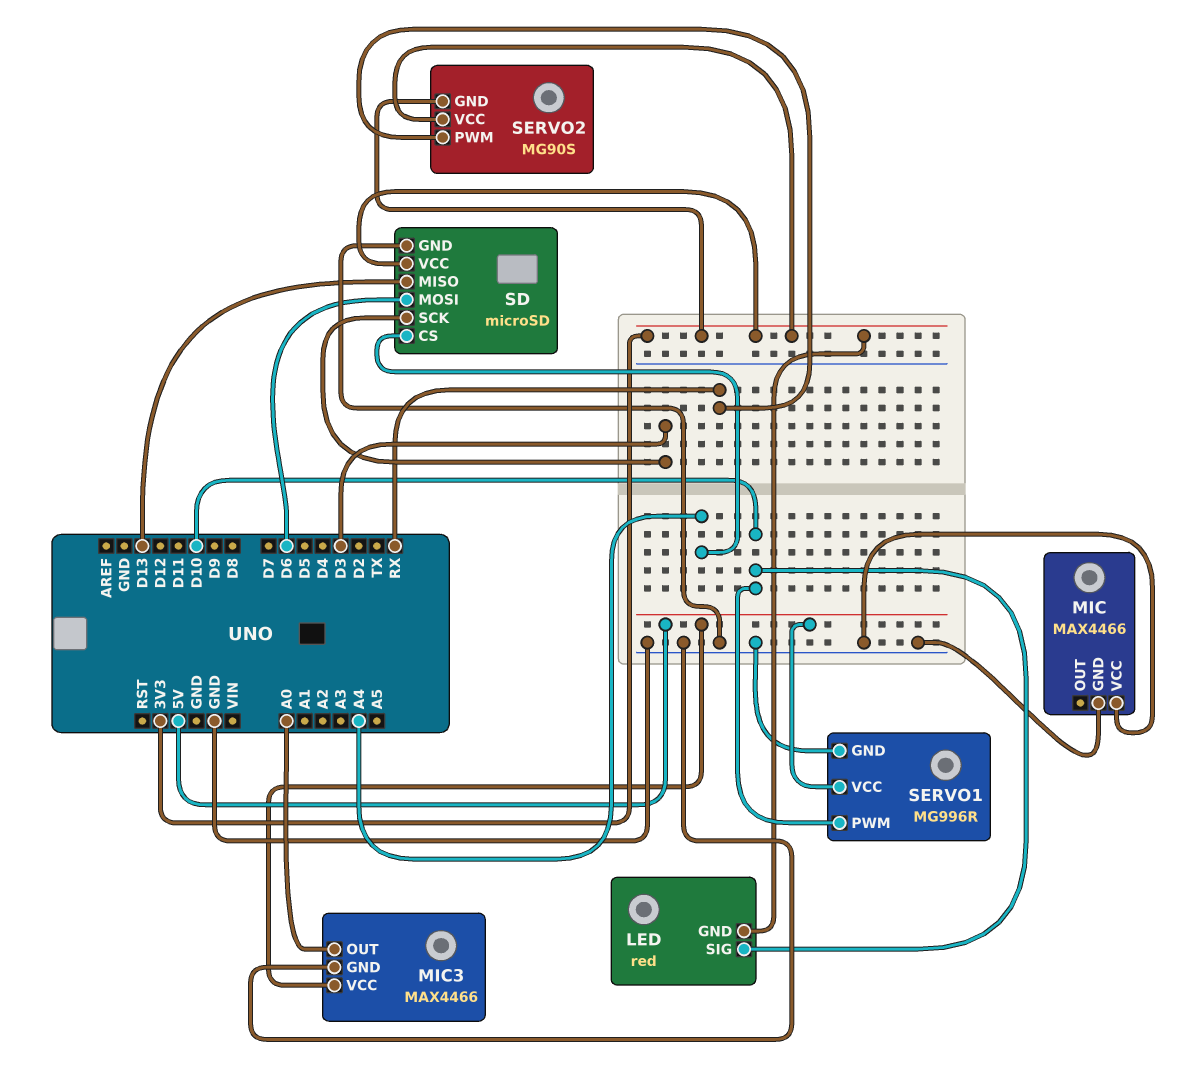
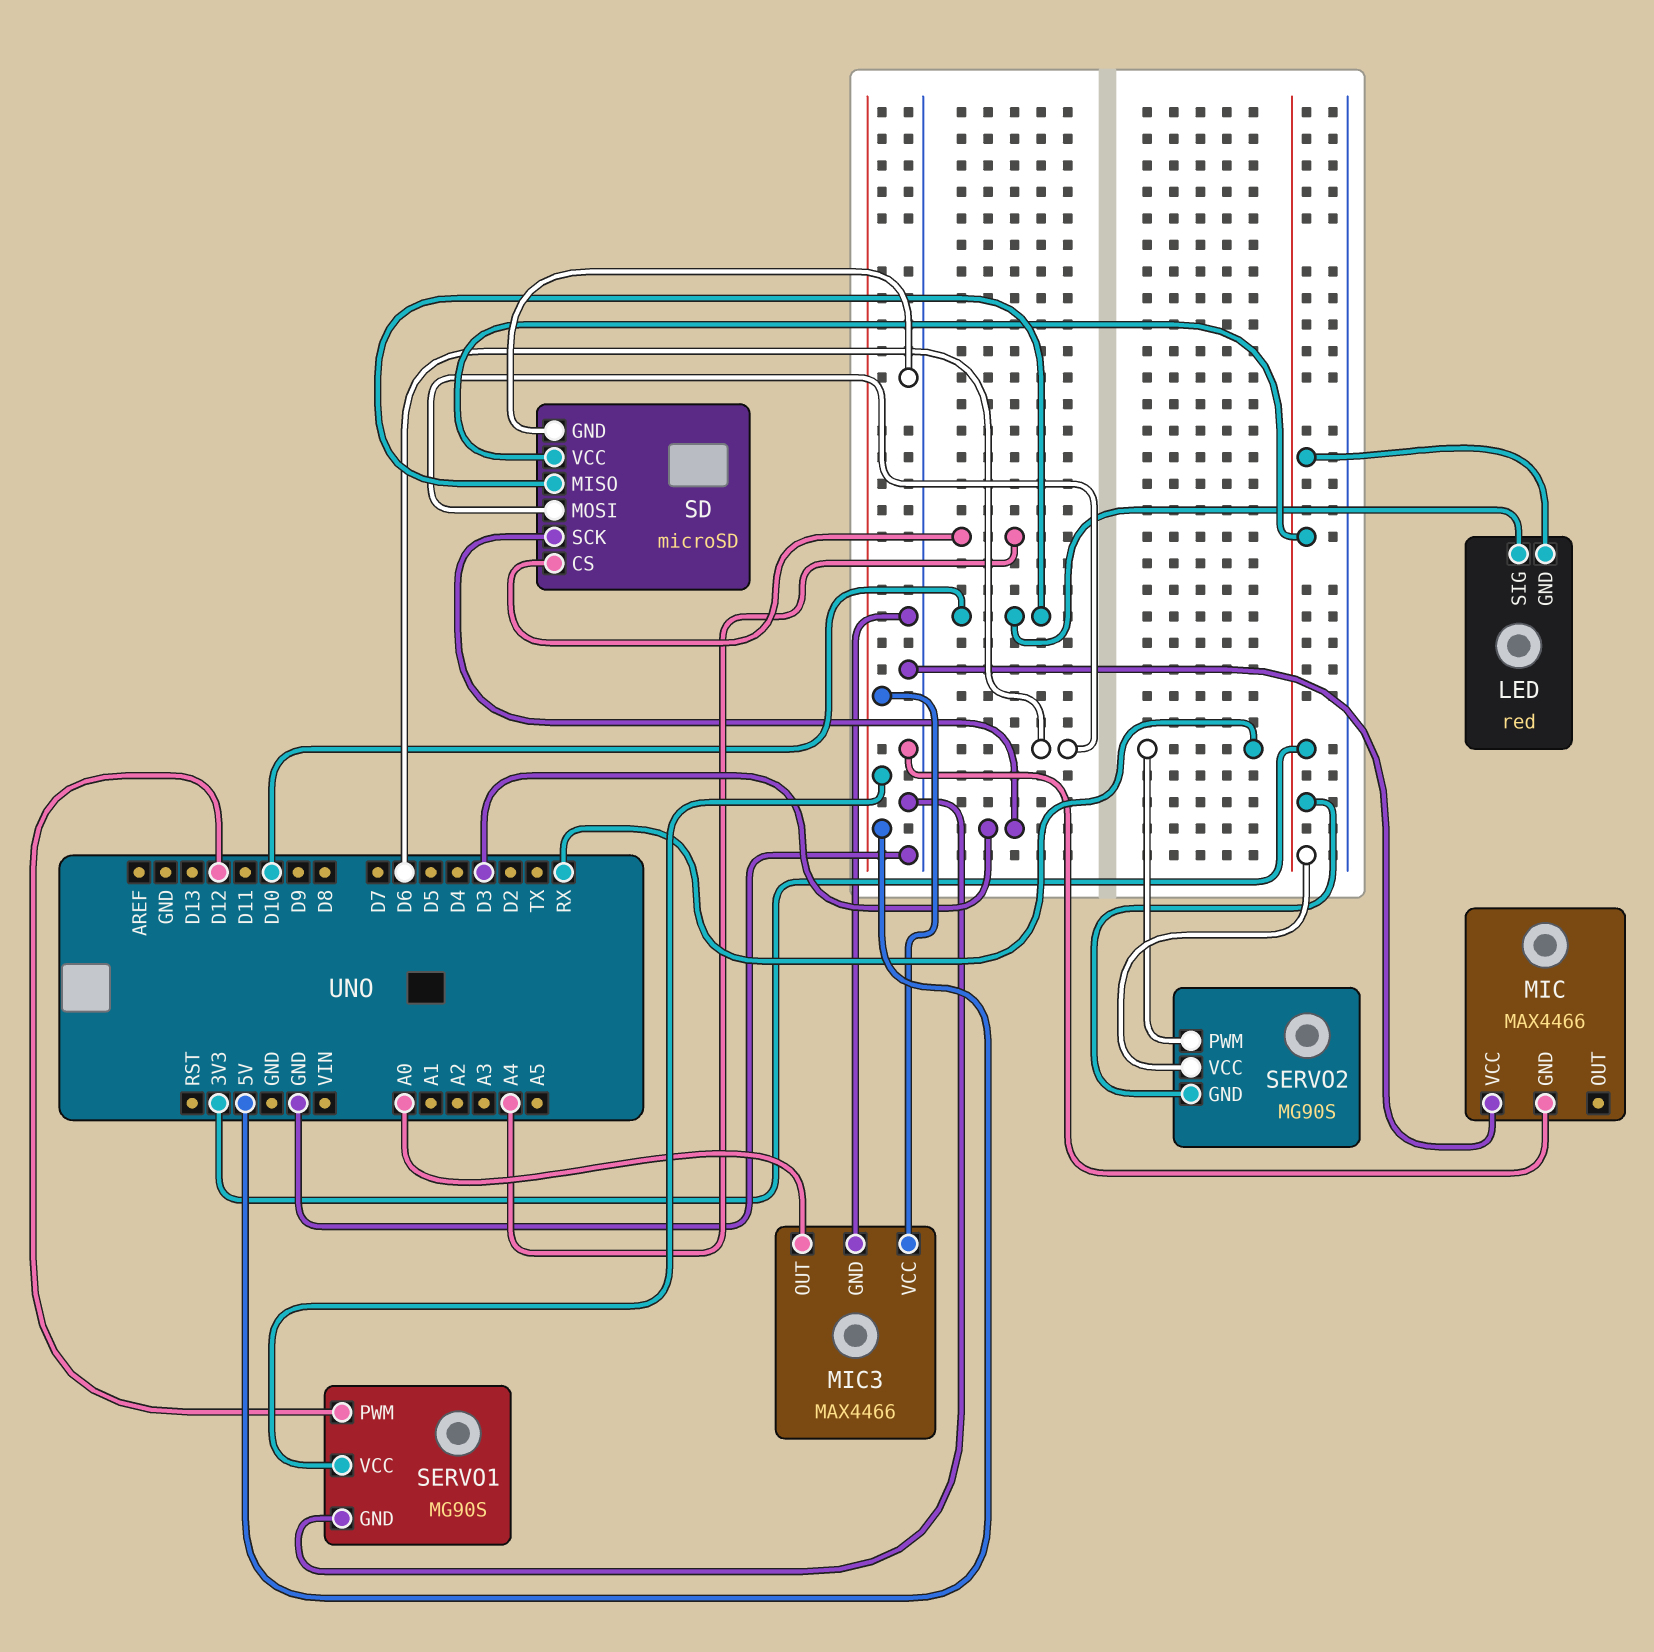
SD pin MISO: D13 -> D10
SERVO1: MG996R -> MG90S
SERVO1 pin PWM: D10 -> D12

